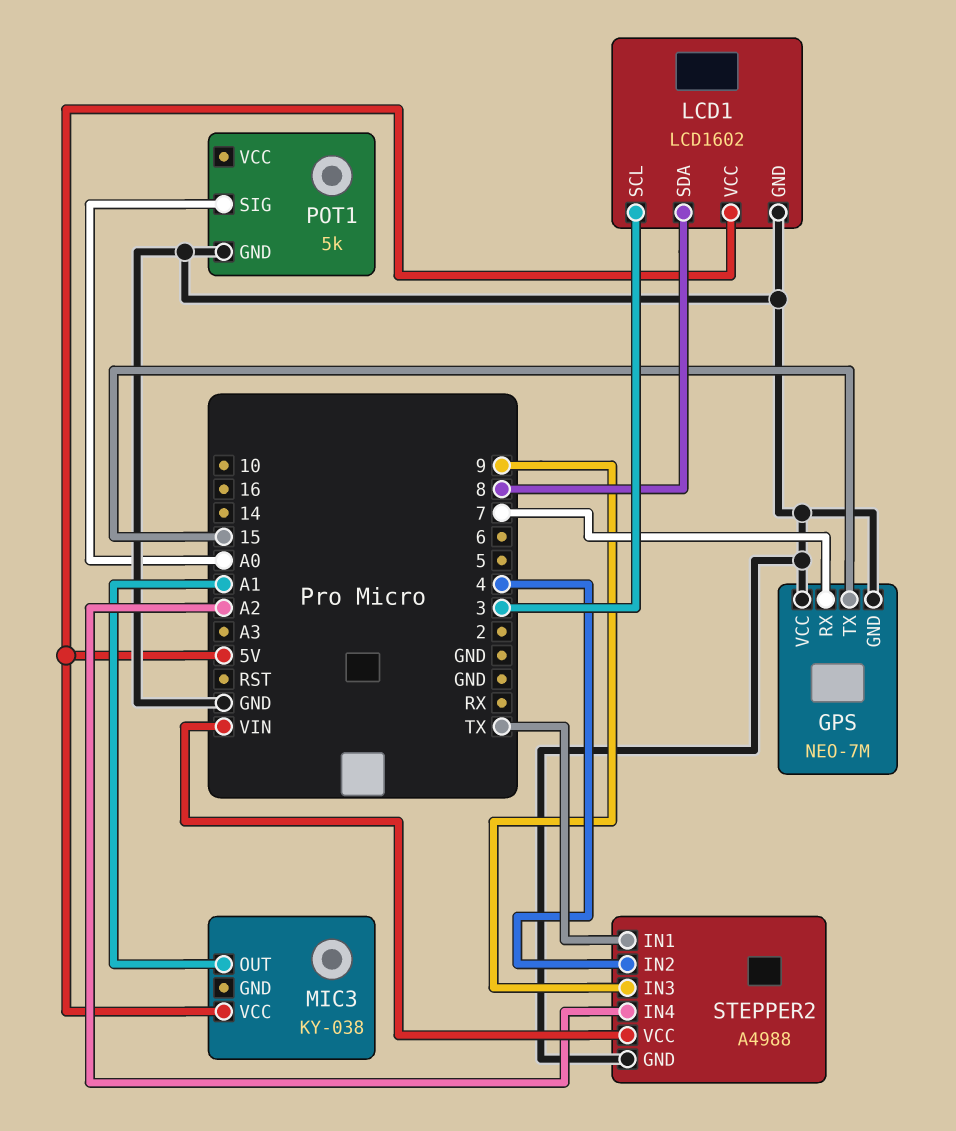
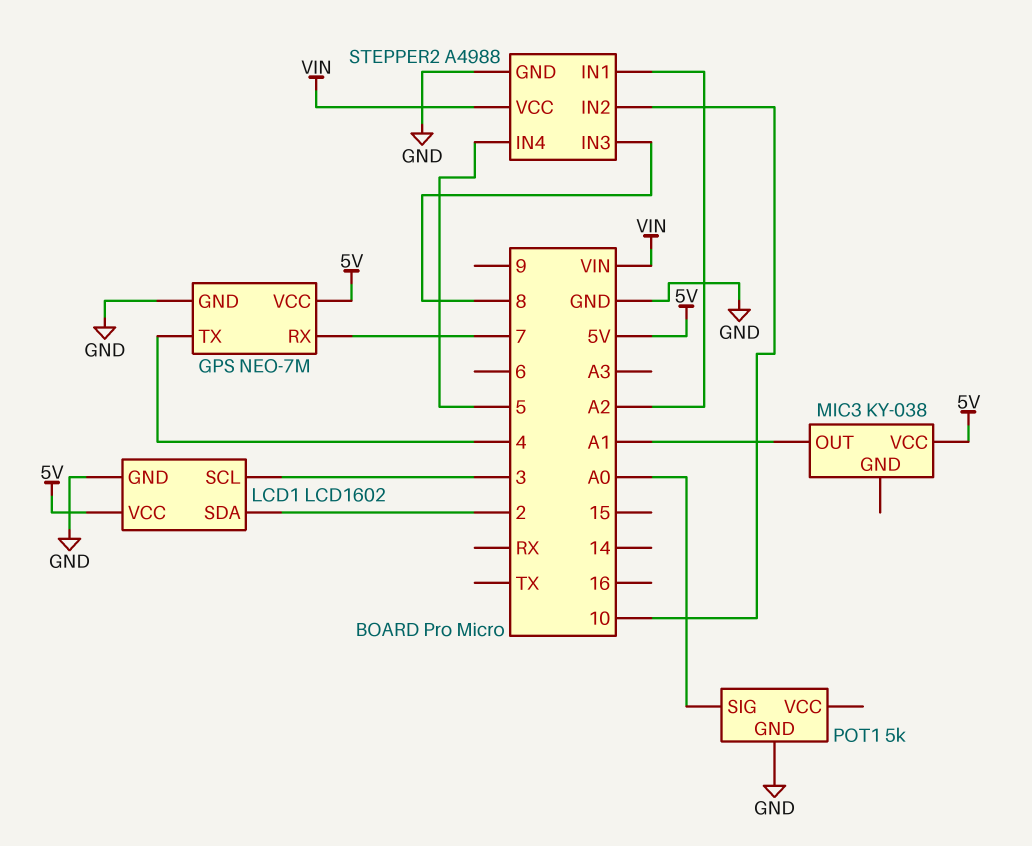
GPS pin TX: 15 -> 4
GPS pin VCC: GND -> 5V
LCD1 pin SDA: 8 -> 2
STEPPER2 pin IN1: TX -> A2
STEPPER2 pin IN2: 4 -> 10
STEPPER2 pin IN3: 9 -> 8
STEPPER2 pin IN4: A2 -> 5

